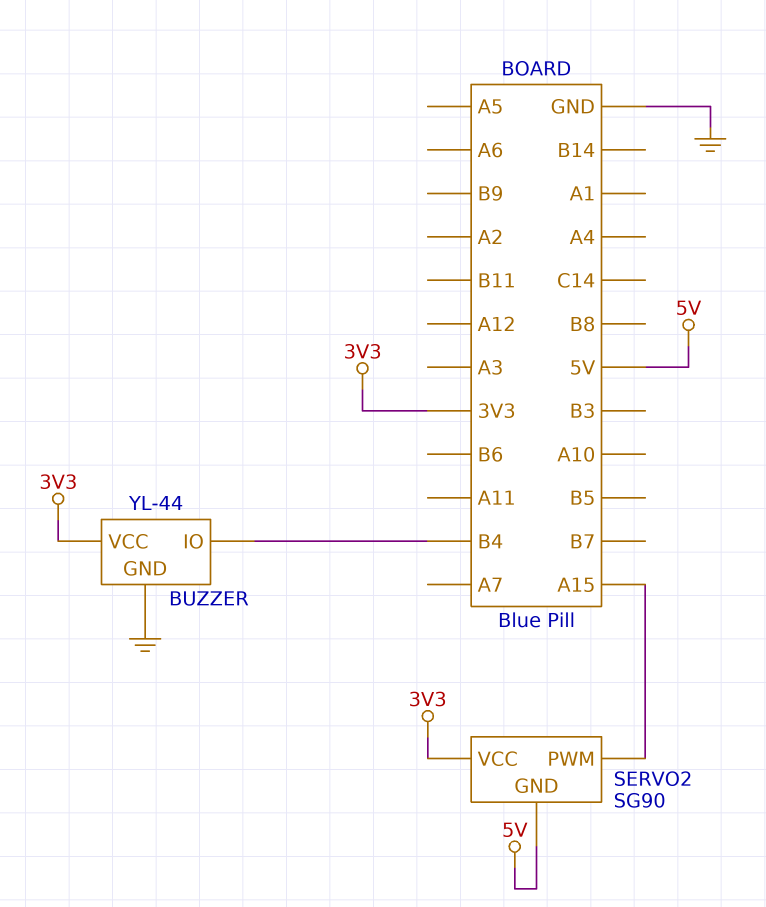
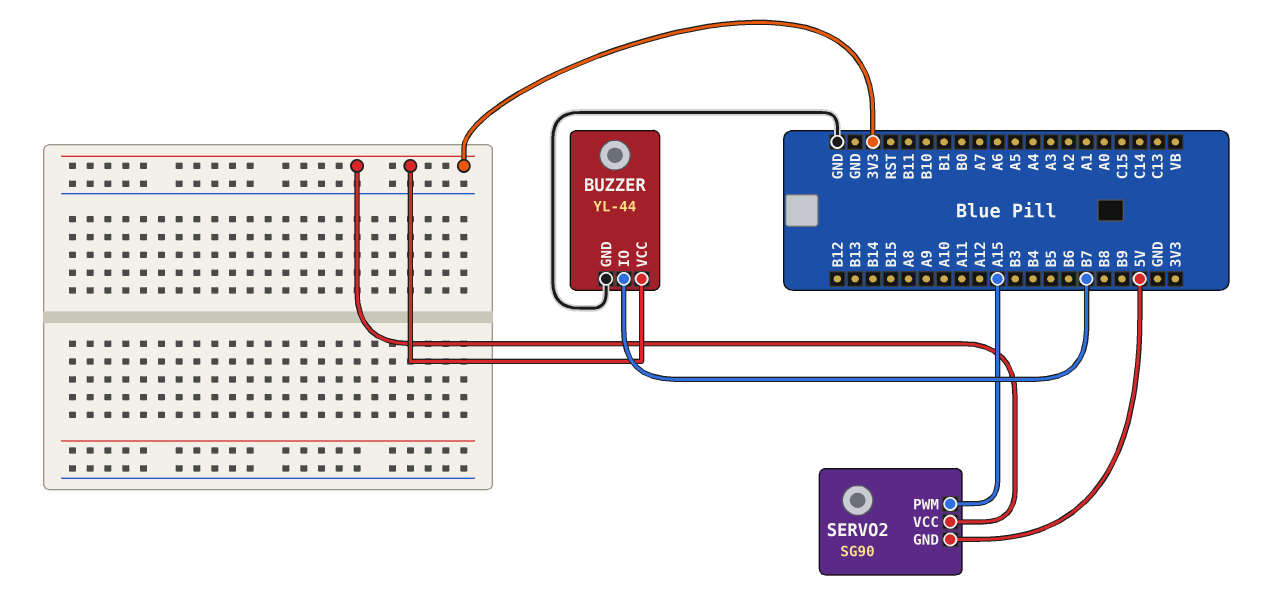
BUZZER pin IO: B4 -> B7

